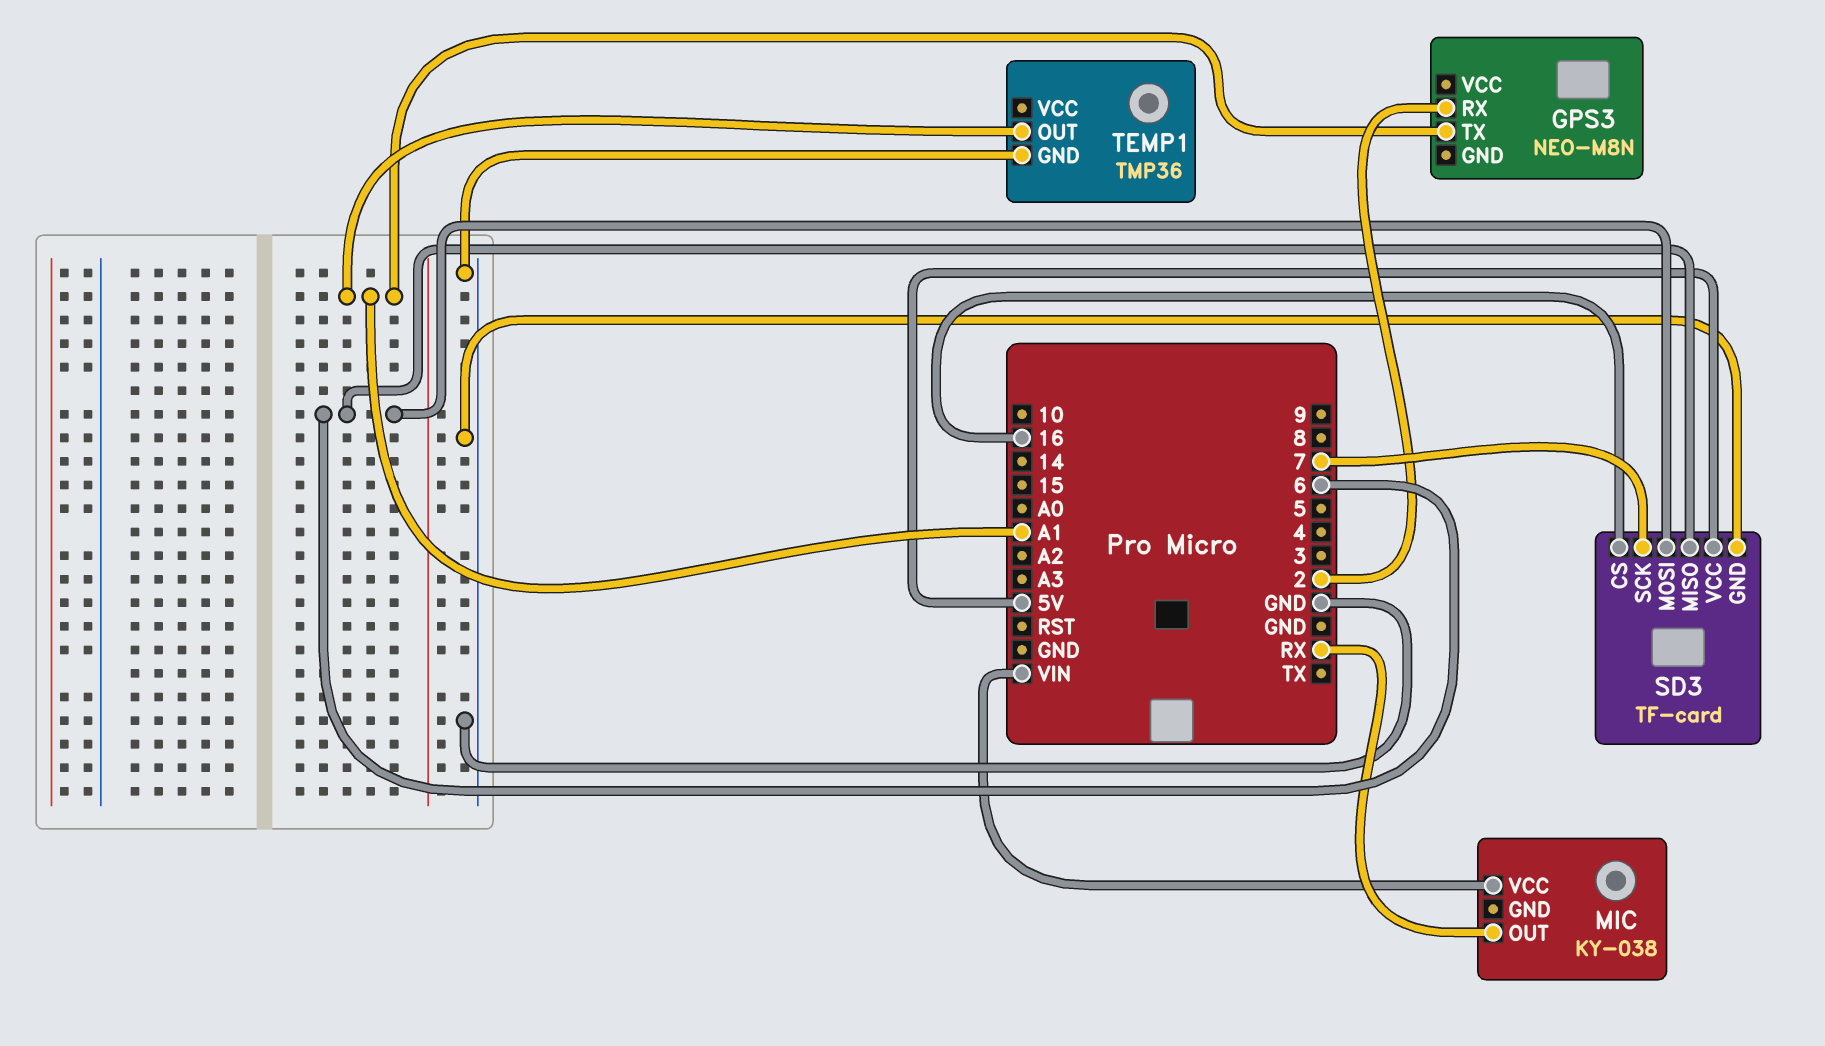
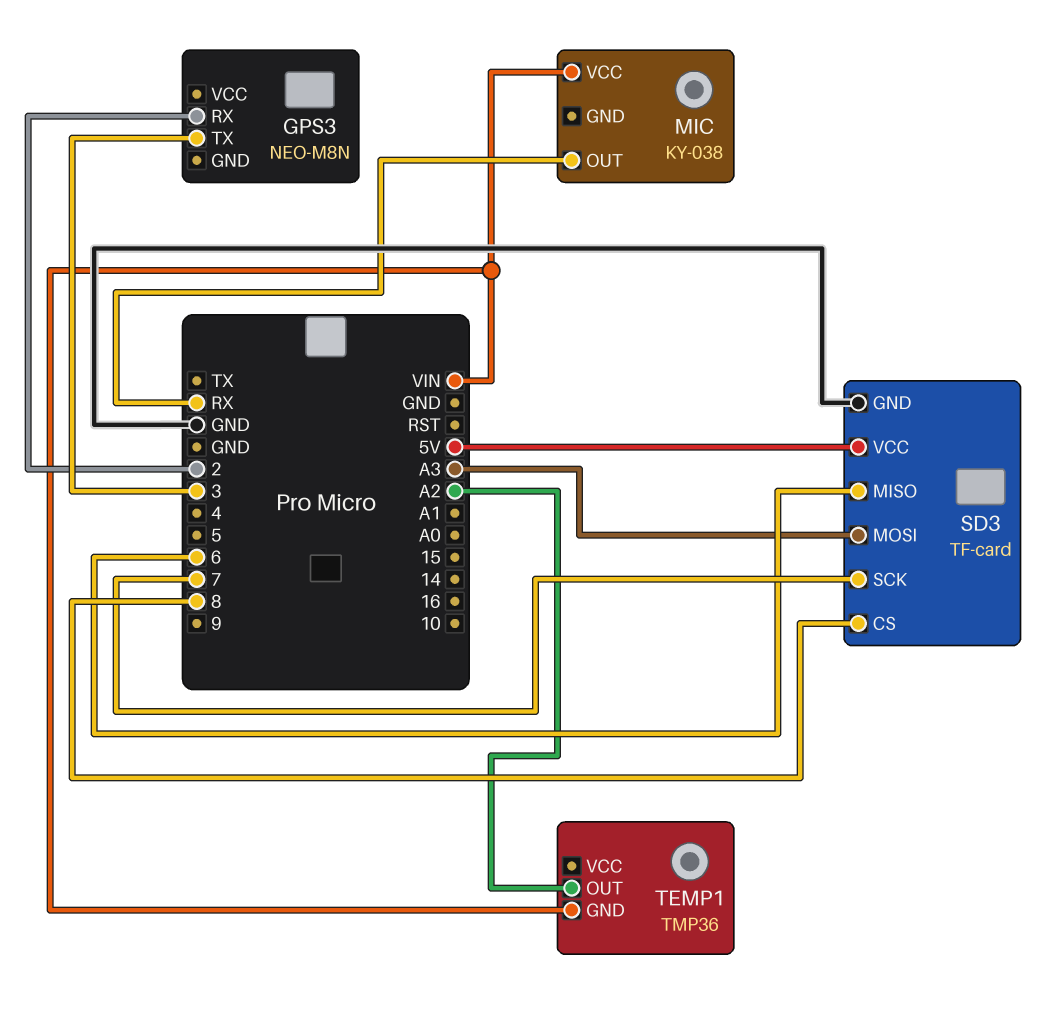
GPS3 pin TX: A1 -> 3
SD3 pin CS: 16 -> 8
SD3 pin MOSI: 6 -> A3
TEMP1 pin GND: GND -> VIN
TEMP1 pin OUT: A1 -> A2

